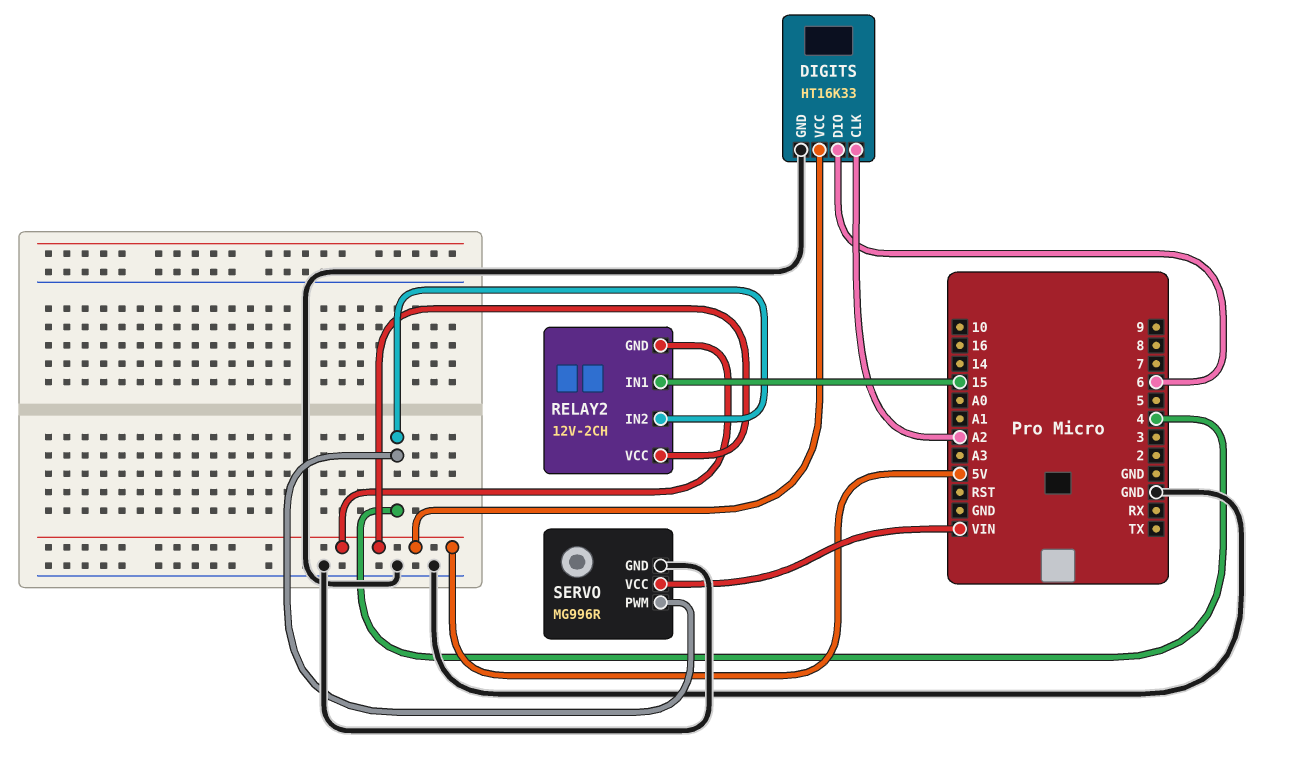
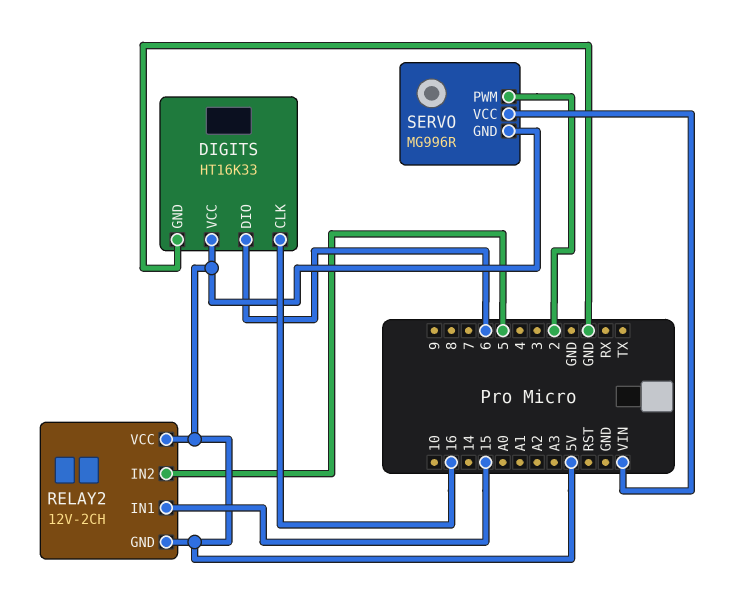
DIGITS pin CLK: A2 -> 16
RELAY2 pin IN2: 4 -> 5
SERVO pin GND: GND -> 5V
SERVO pin PWM: 4 -> 2

